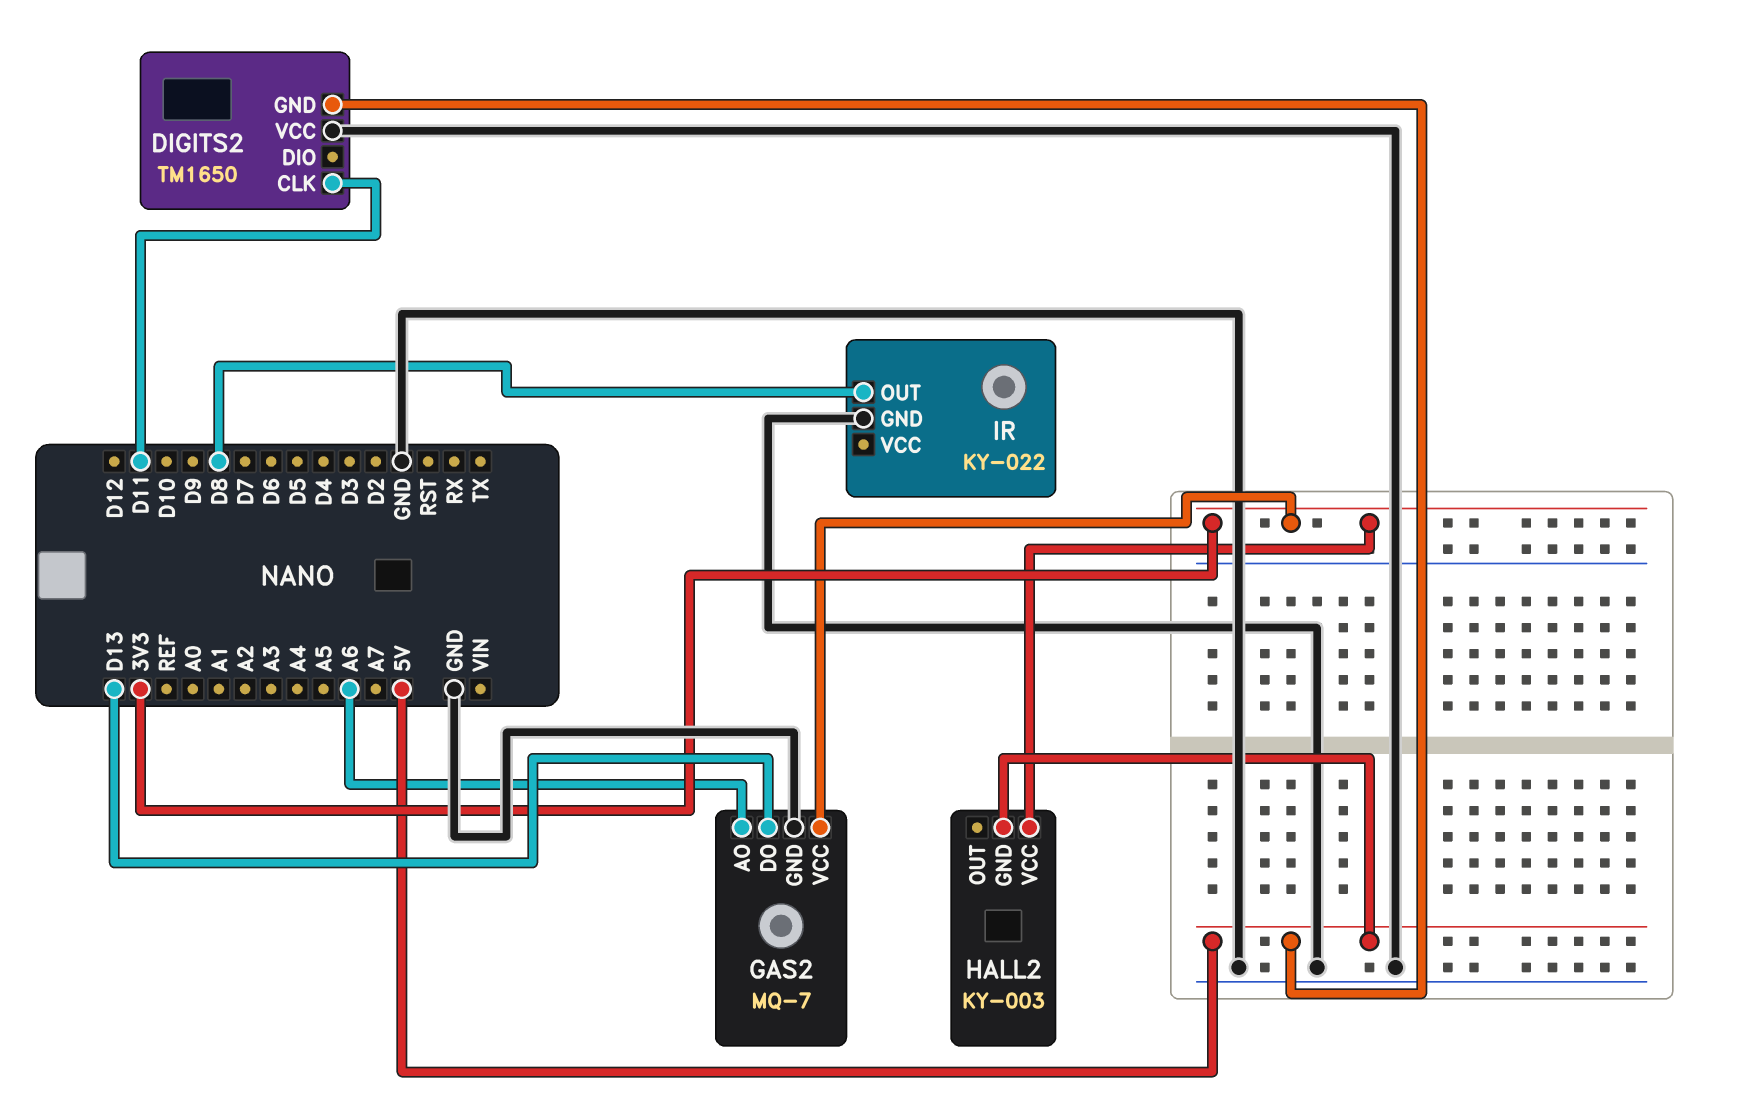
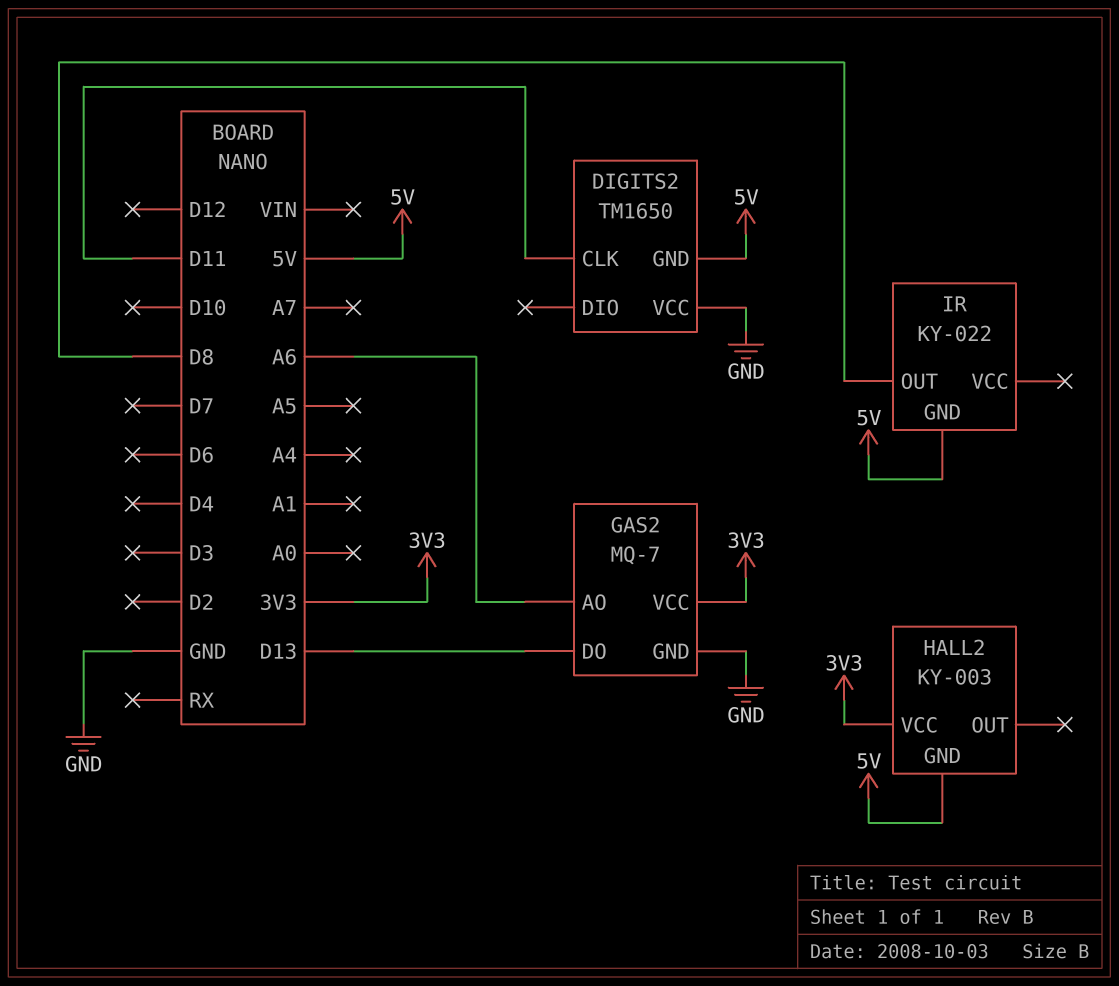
IR pin GND: GND -> 5V

